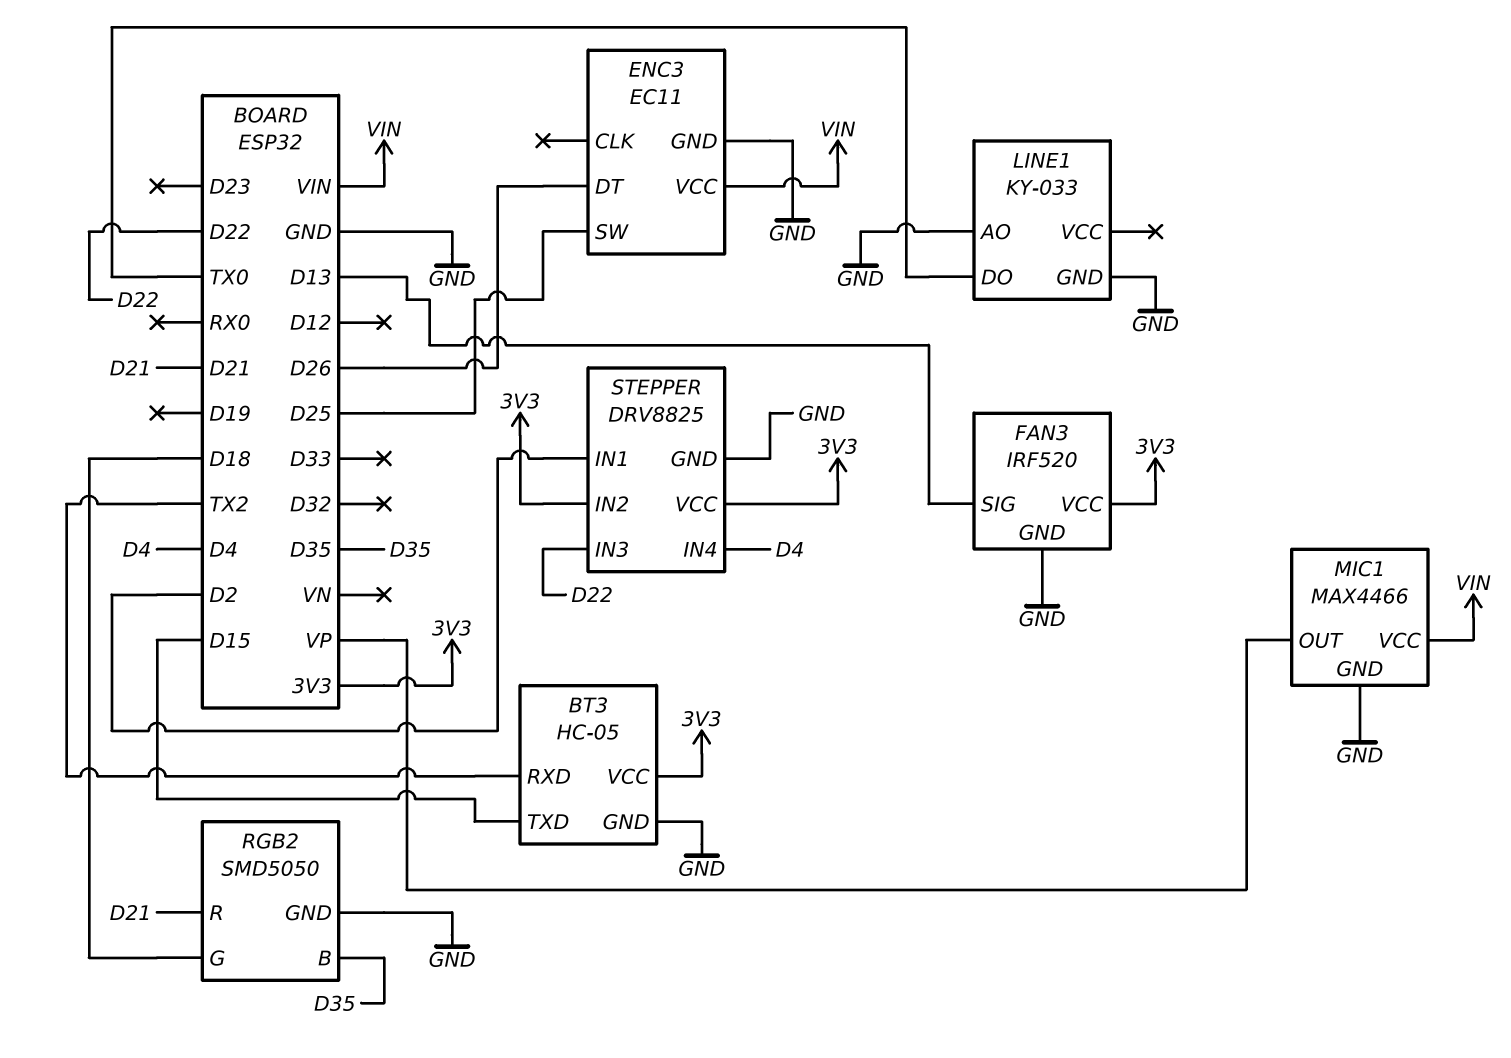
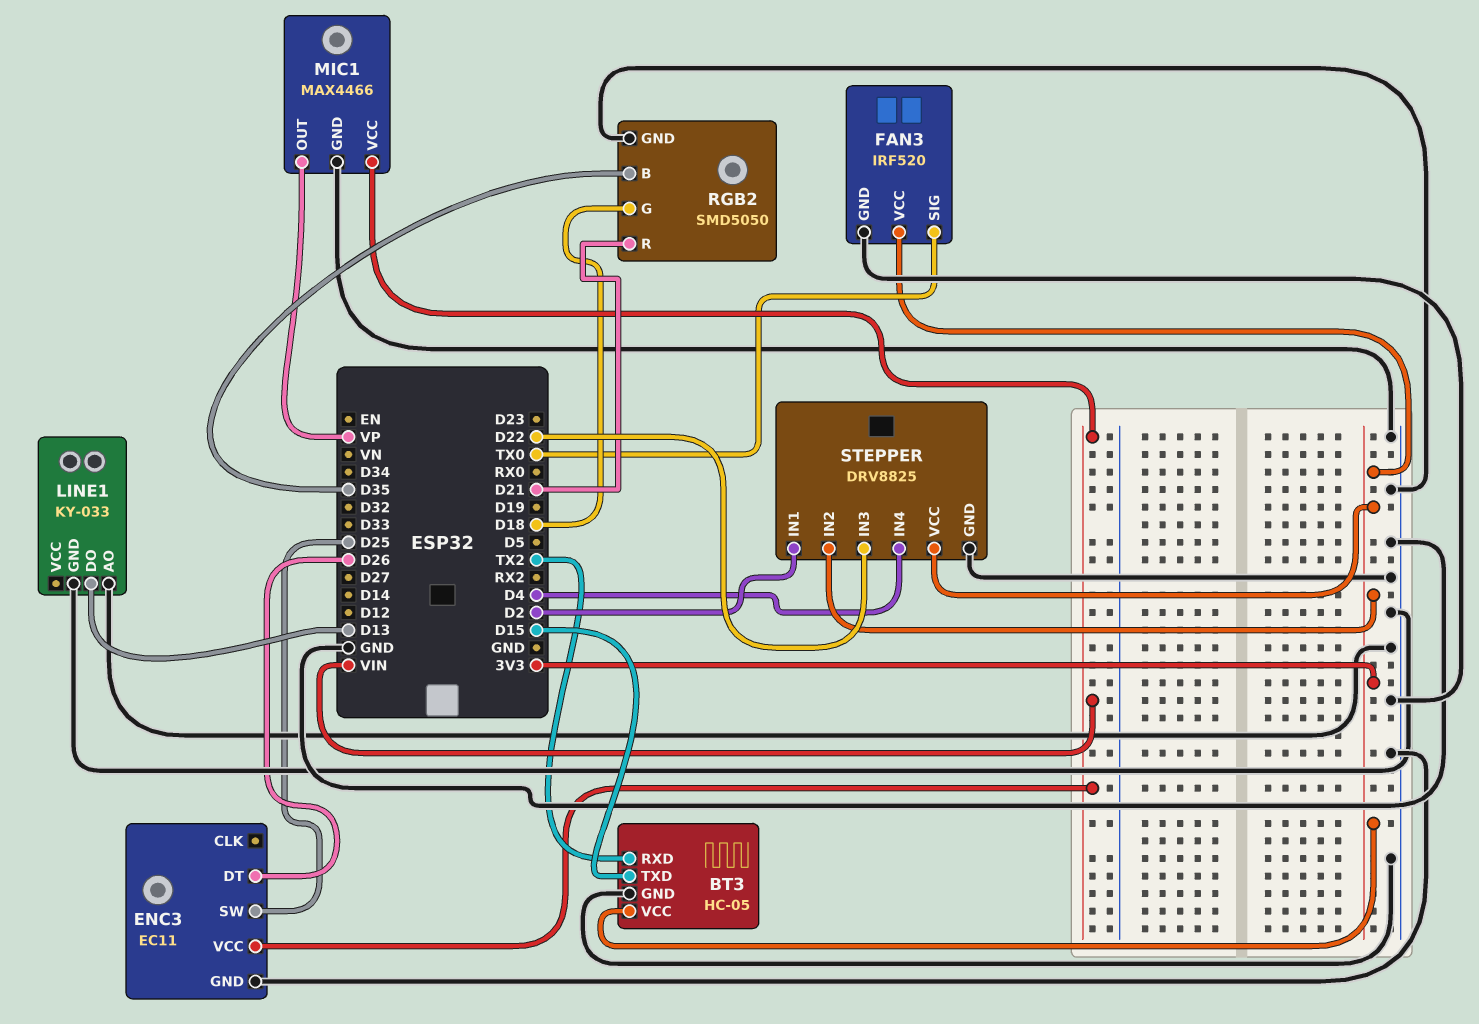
FAN3 pin SIG: D13 -> TX0
LINE1 pin DO: TX0 -> D13

